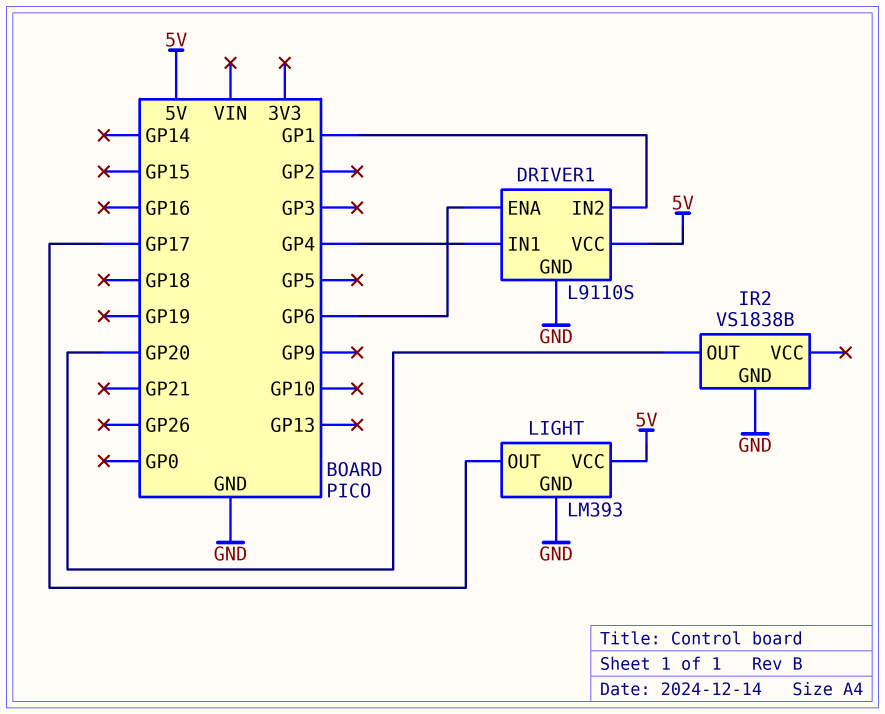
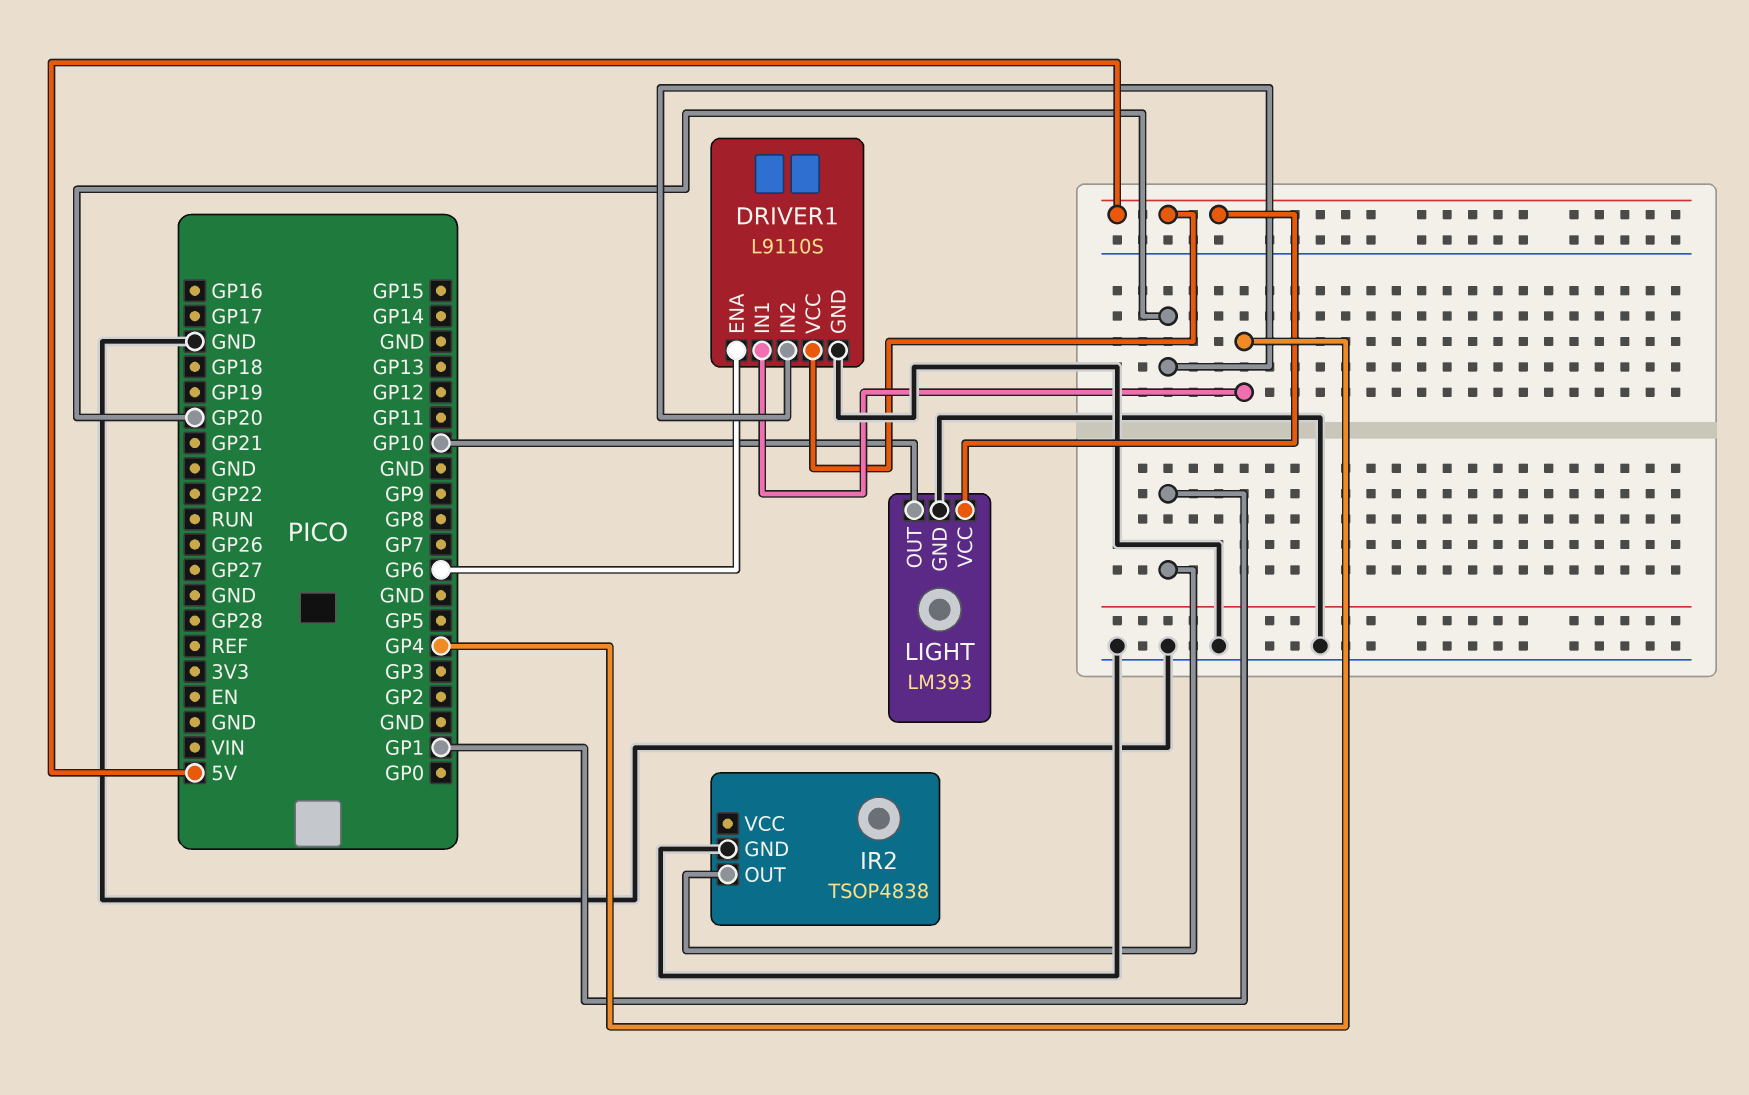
DRIVER1 pin IN2: GP1 -> GP20
IR2: VS1838B -> TSOP4838
IR2 pin OUT: GP20 -> GP1
LIGHT pin OUT: GP17 -> GP10

